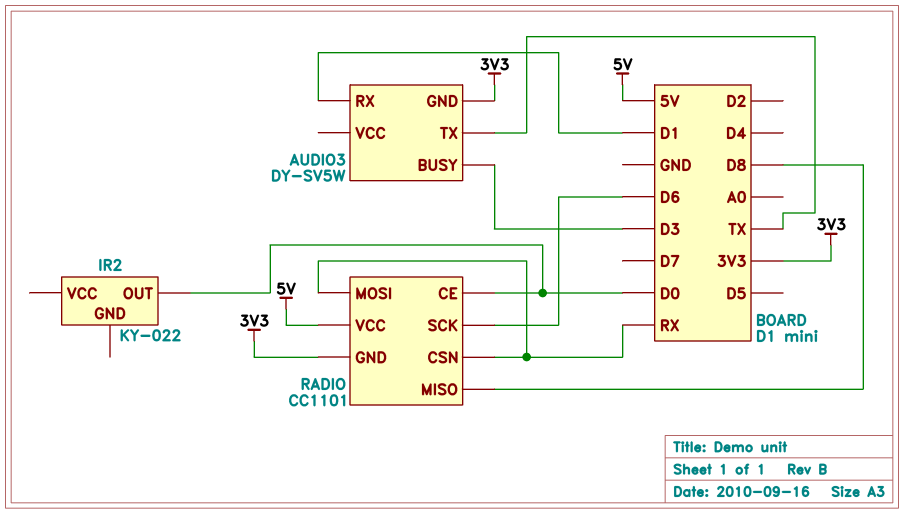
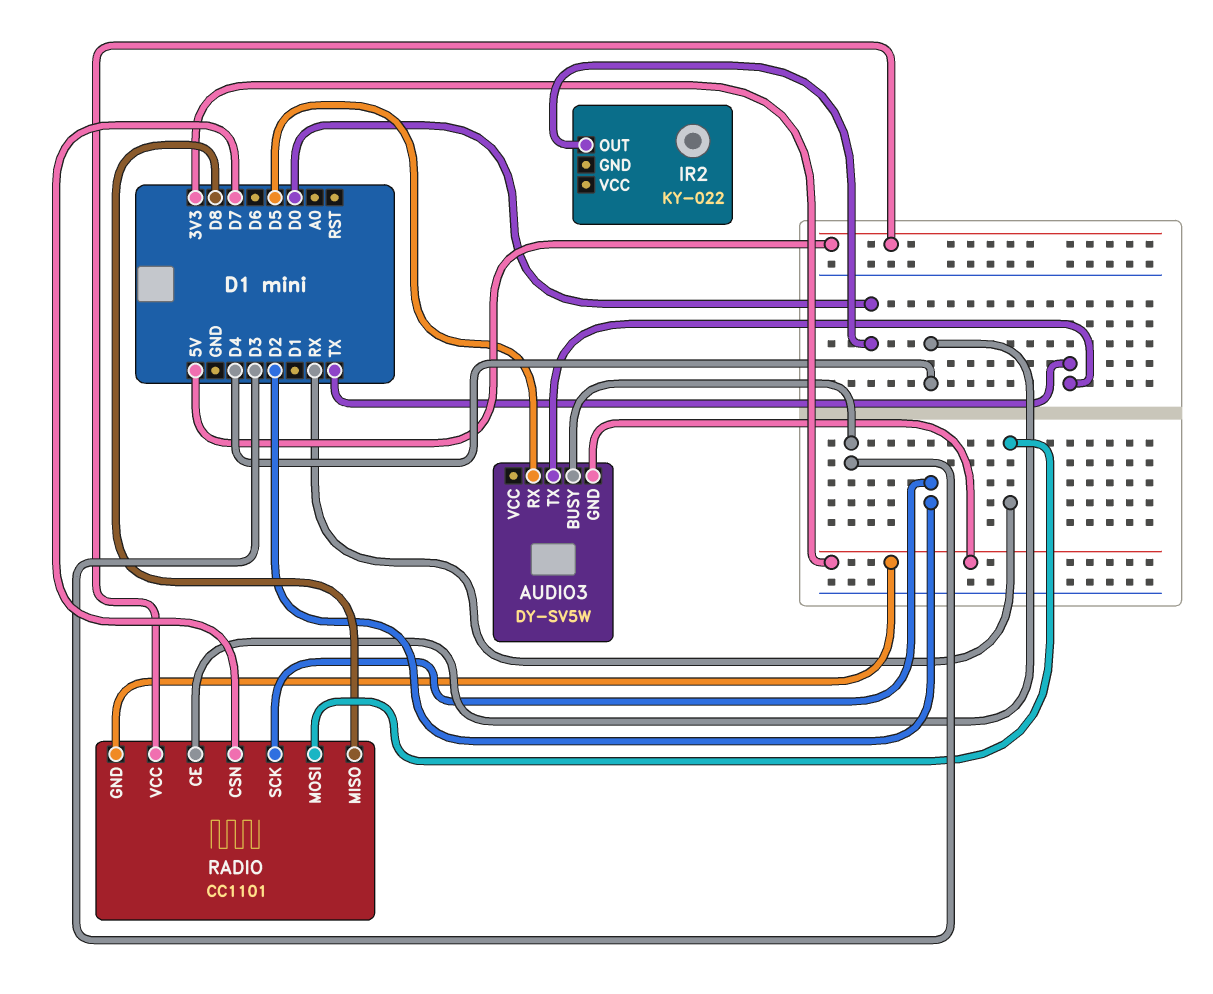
AUDIO3 pin RX: D1 -> D5
RADIO pin CE: D0 -> D4
RADIO pin CSN: RX -> D7
RADIO pin SCK: D6 -> D2

